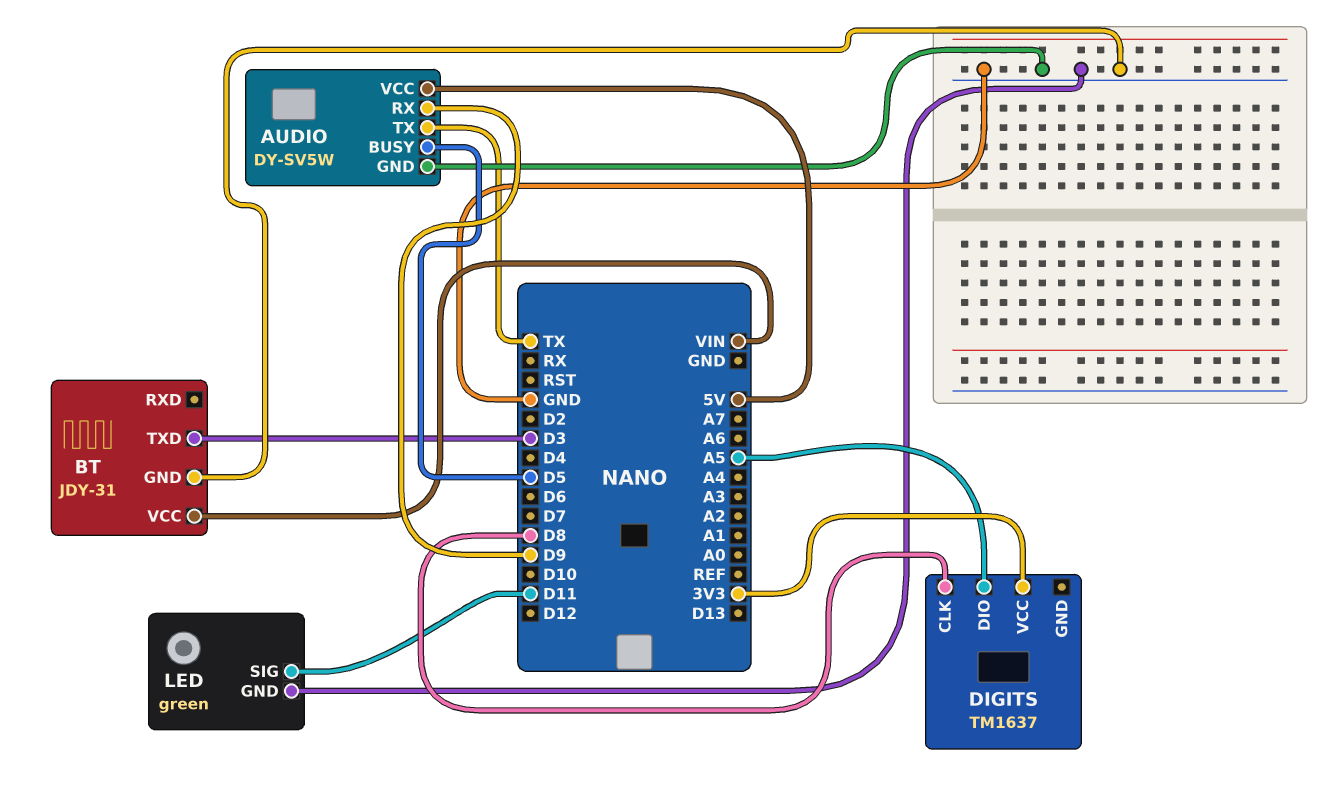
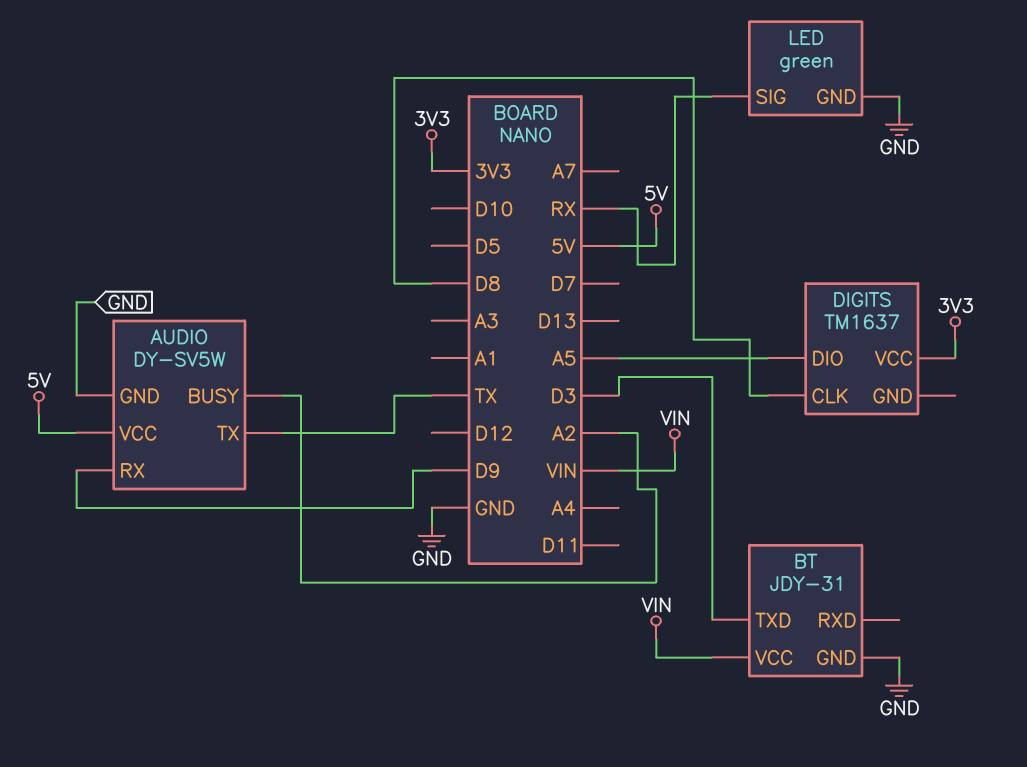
AUDIO pin BUSY: D5 -> A2
LED pin SIG: D11 -> RX

